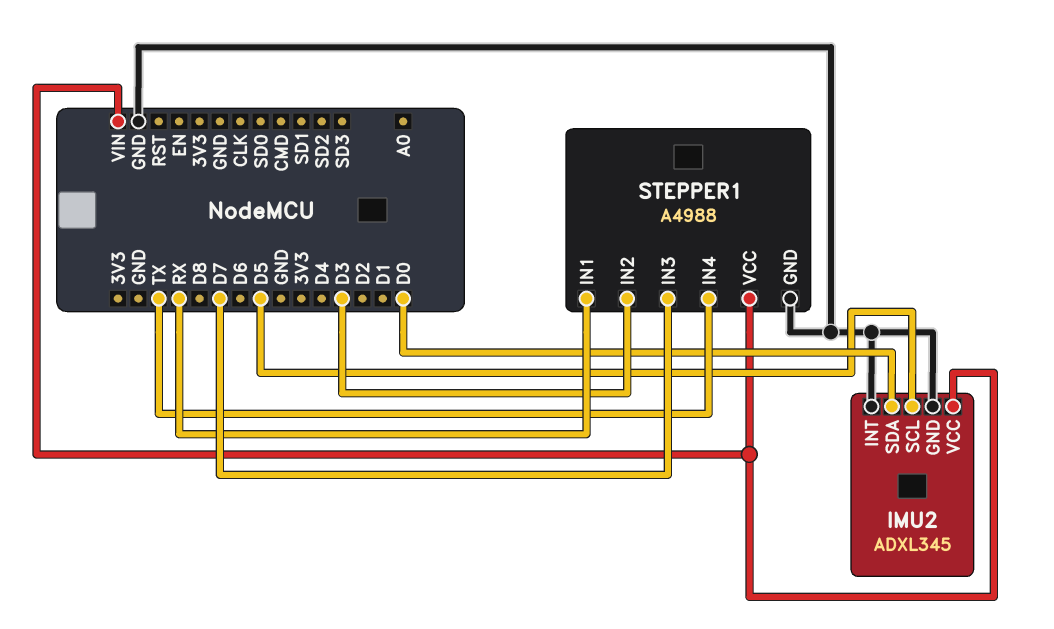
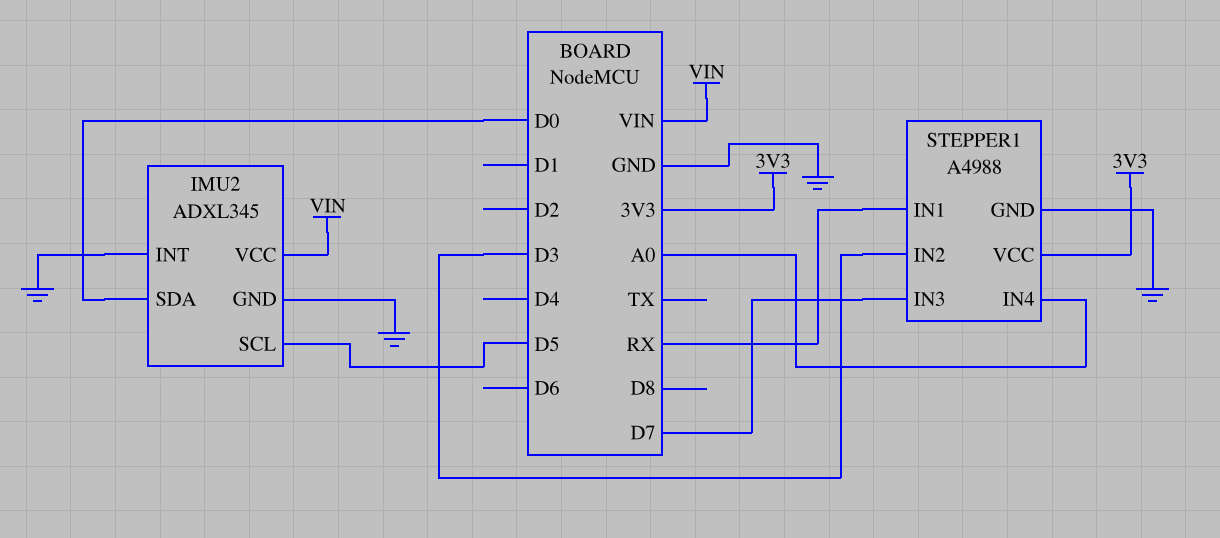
STEPPER1 pin IN4: TX -> A0
STEPPER1 pin VCC: VIN -> 3V3

